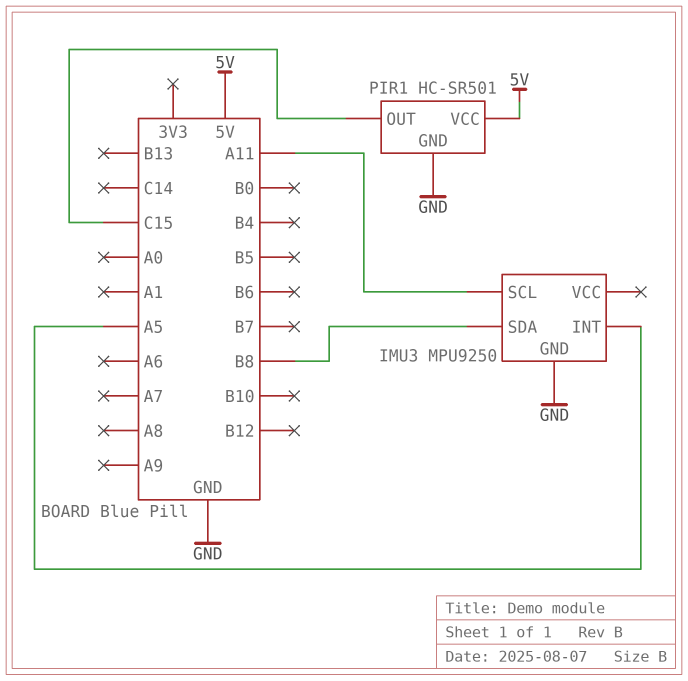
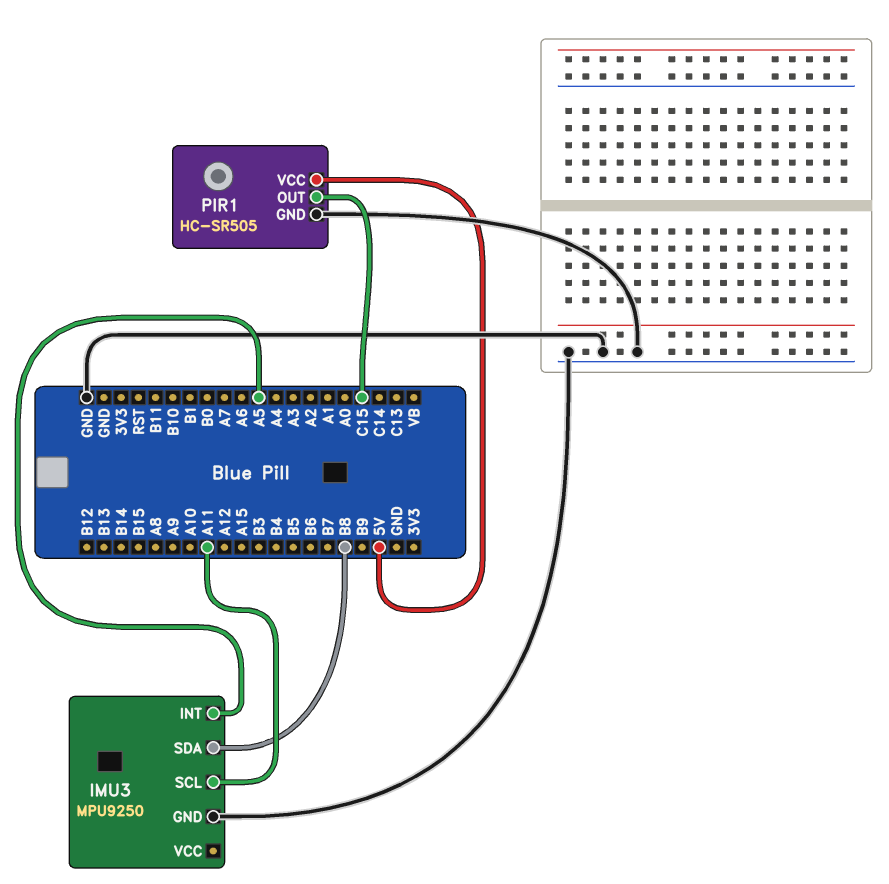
PIR1: HC-SR501 -> HC-SR505

